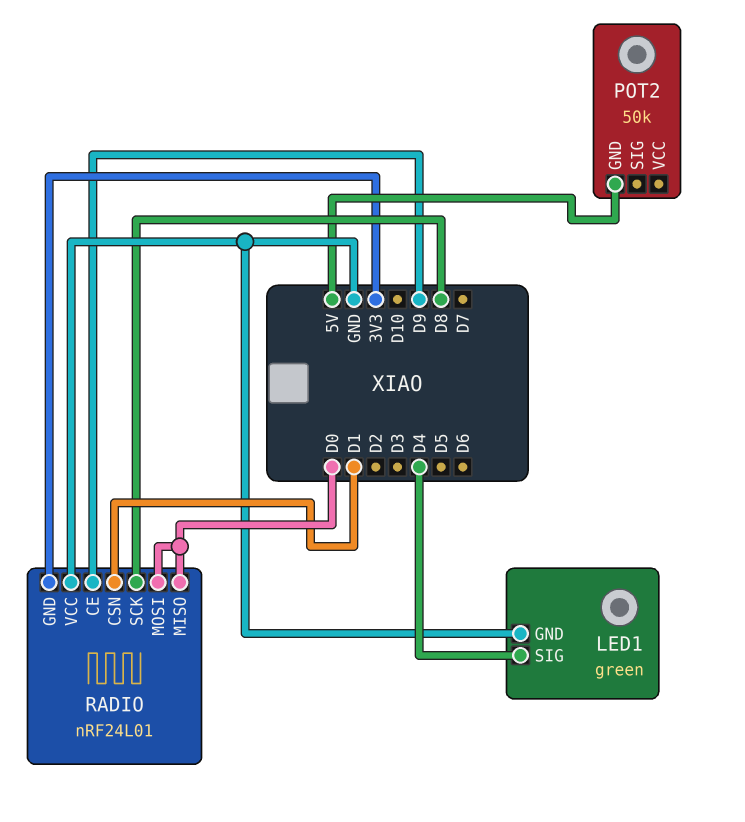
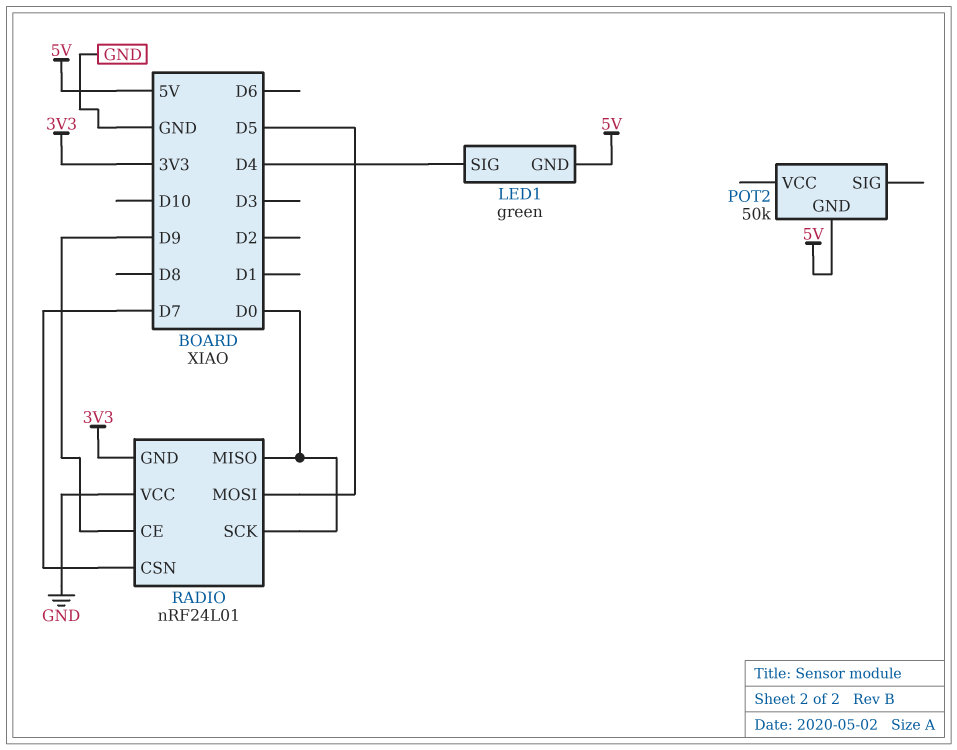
LED1 pin GND: GND -> 5V
RADIO pin CSN: D1 -> D7
RADIO pin MOSI: D0 -> D5
RADIO pin SCK: D8 -> D0

